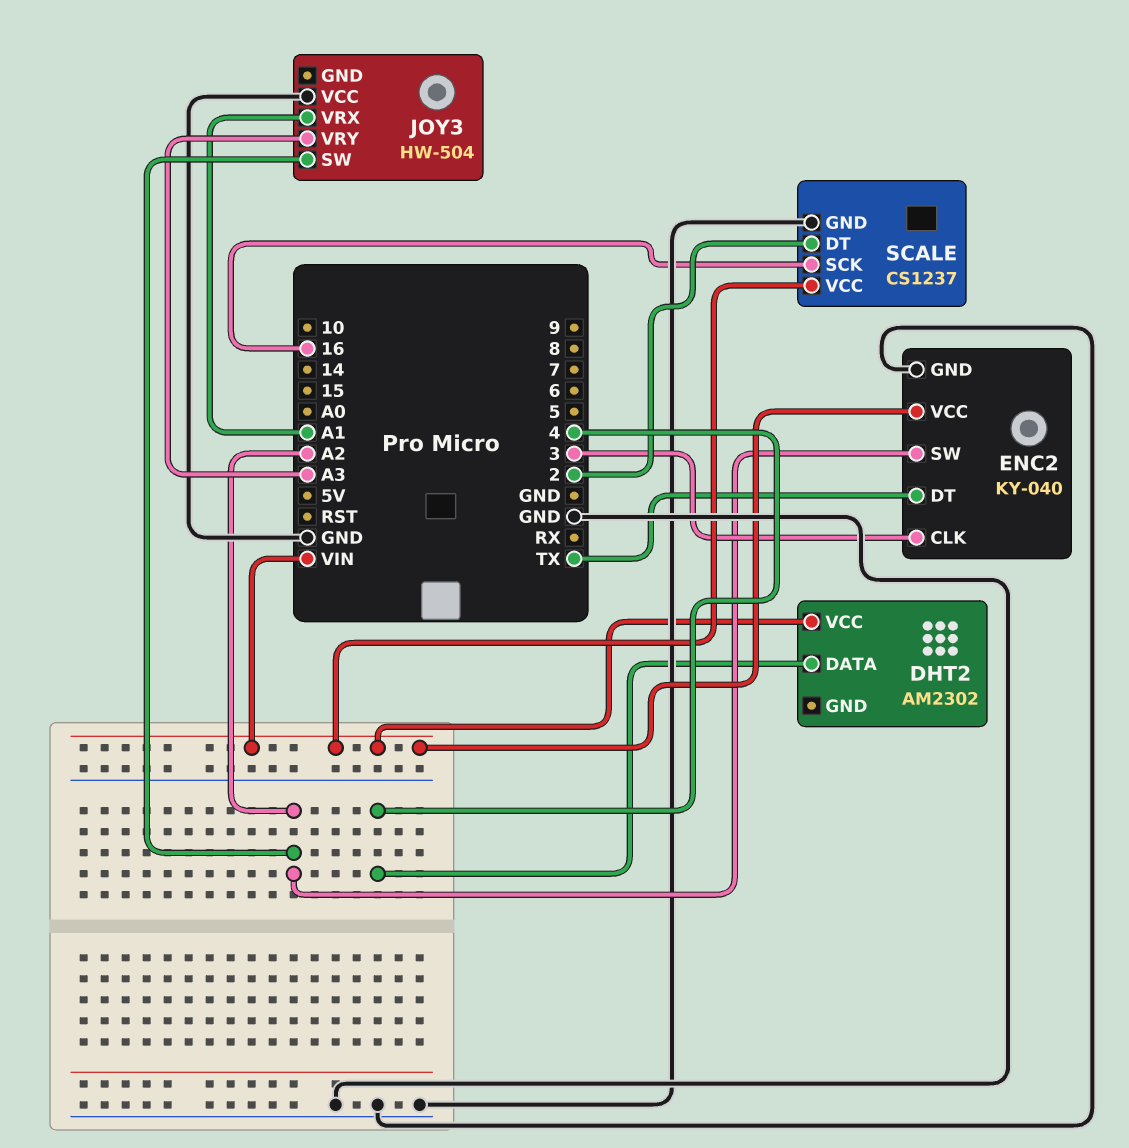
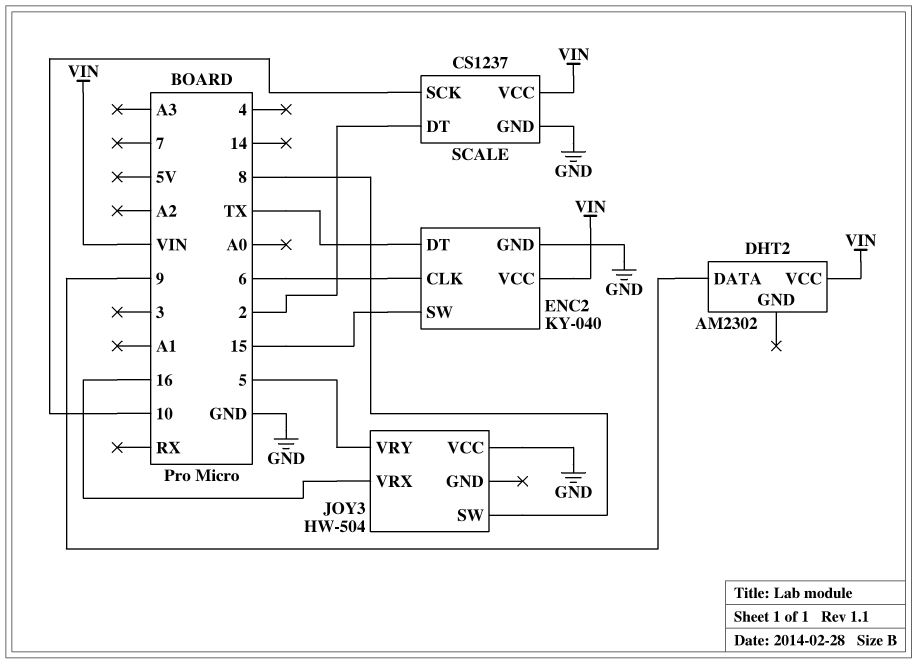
DHT2 pin DATA: 4 -> 9
ENC2 pin CLK: 3 -> 6
ENC2 pin SW: A2 -> 15
JOY3 pin SW: A2 -> 8
JOY3 pin VRX: A1 -> 16
JOY3 pin VRY: A3 -> 5
SCALE pin SCK: 16 -> 10

